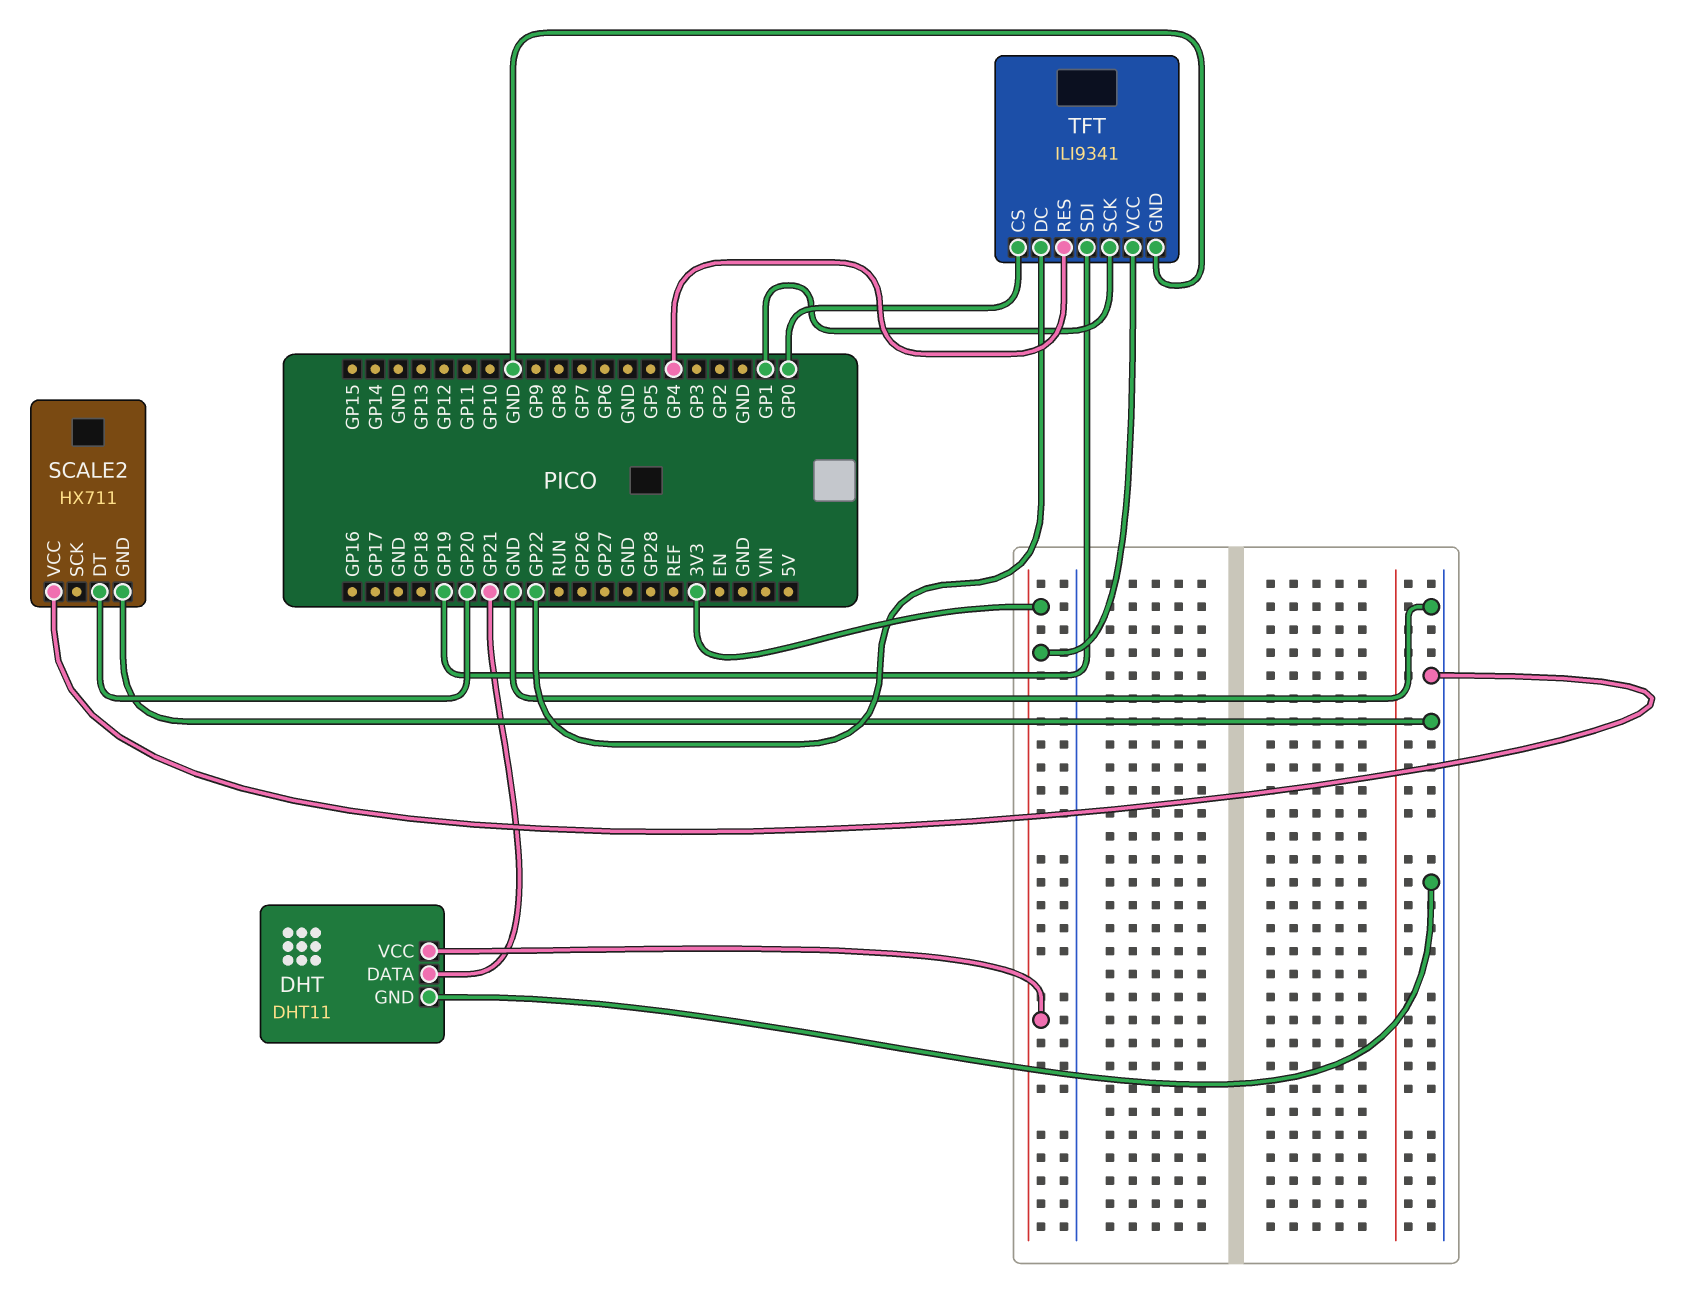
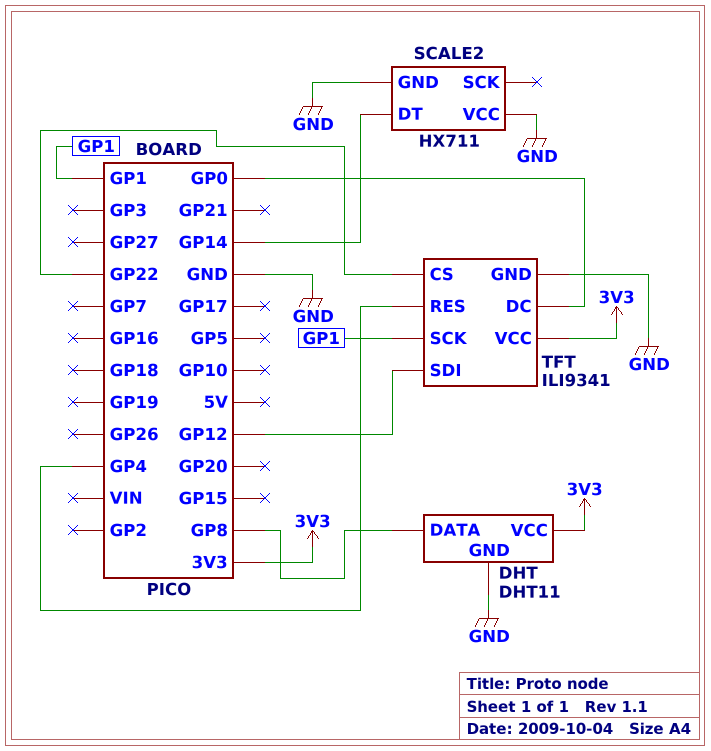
DHT pin DATA: GP21 -> GP8
SCALE2 pin DT: GP20 -> GP14
TFT pin CS: GP0 -> GP22
TFT pin DC: GP22 -> GP0
TFT pin SDI: GP19 -> GP12

